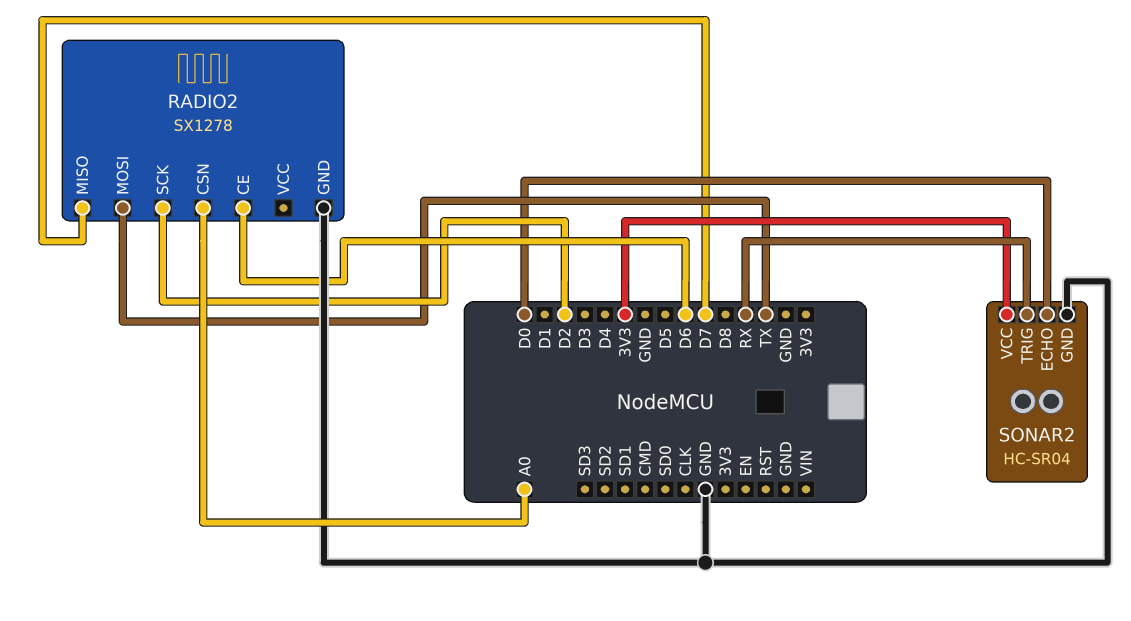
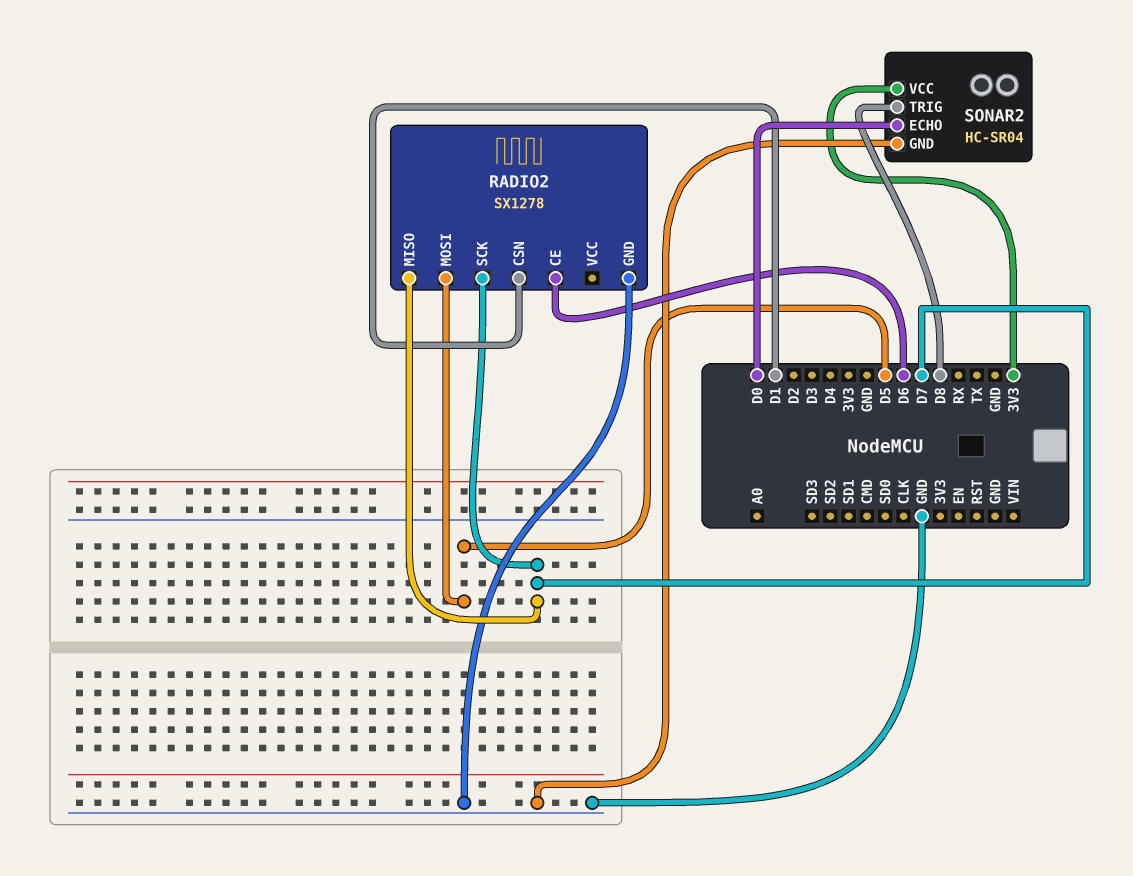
RADIO2 pin CSN: A0 -> D1
RADIO2 pin MOSI: TX -> D5
RADIO2 pin SCK: D2 -> D7
SONAR2 pin TRIG: RX -> D8

